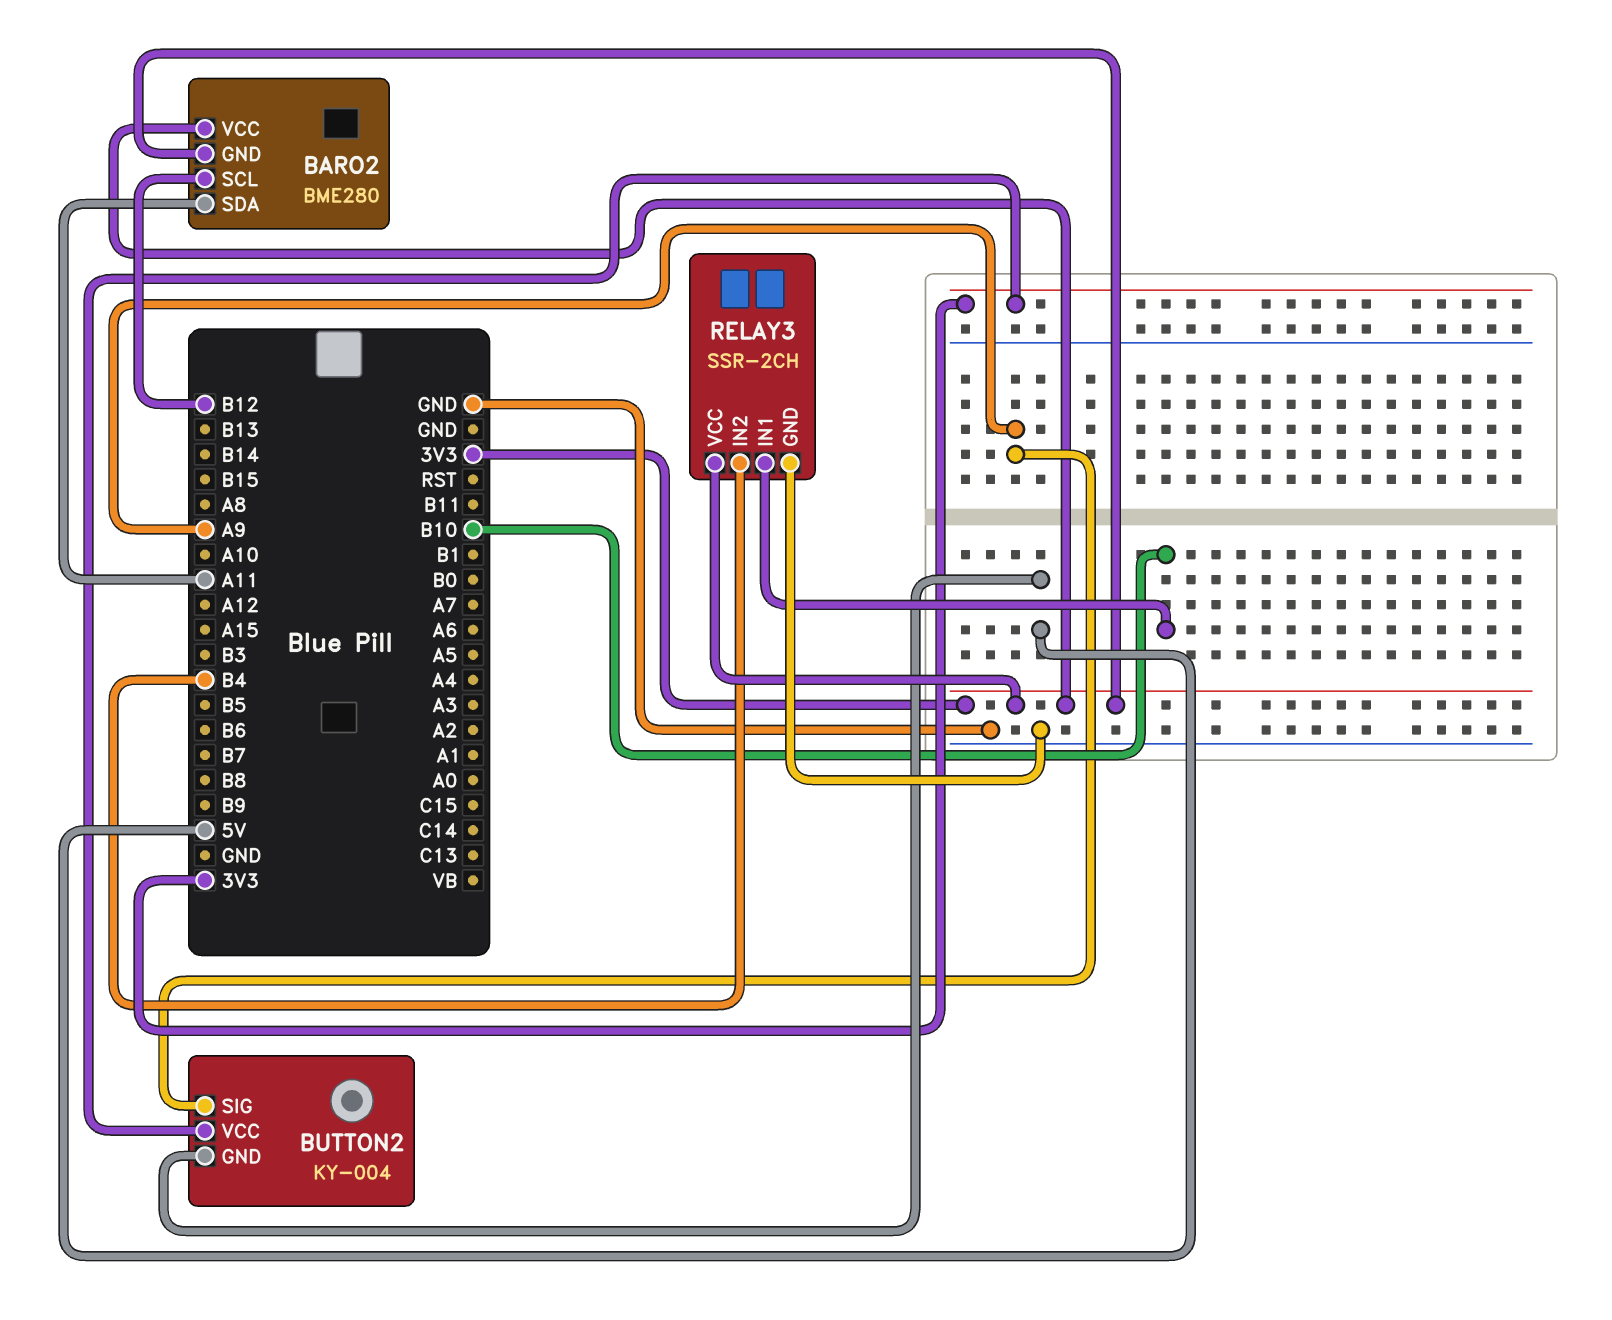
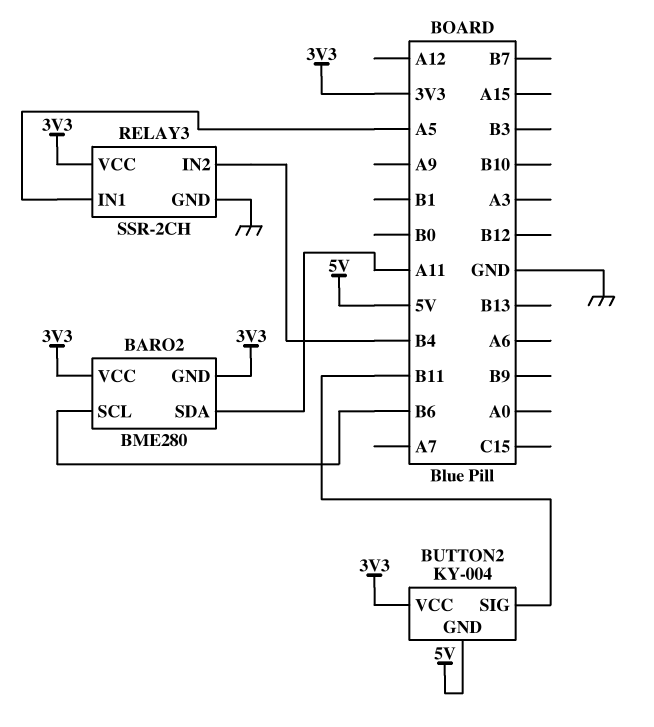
BARO2 pin SCL: B12 -> B6
BUTTON2 pin SIG: A9 -> B11
RELAY3 pin IN1: B10 -> A5

